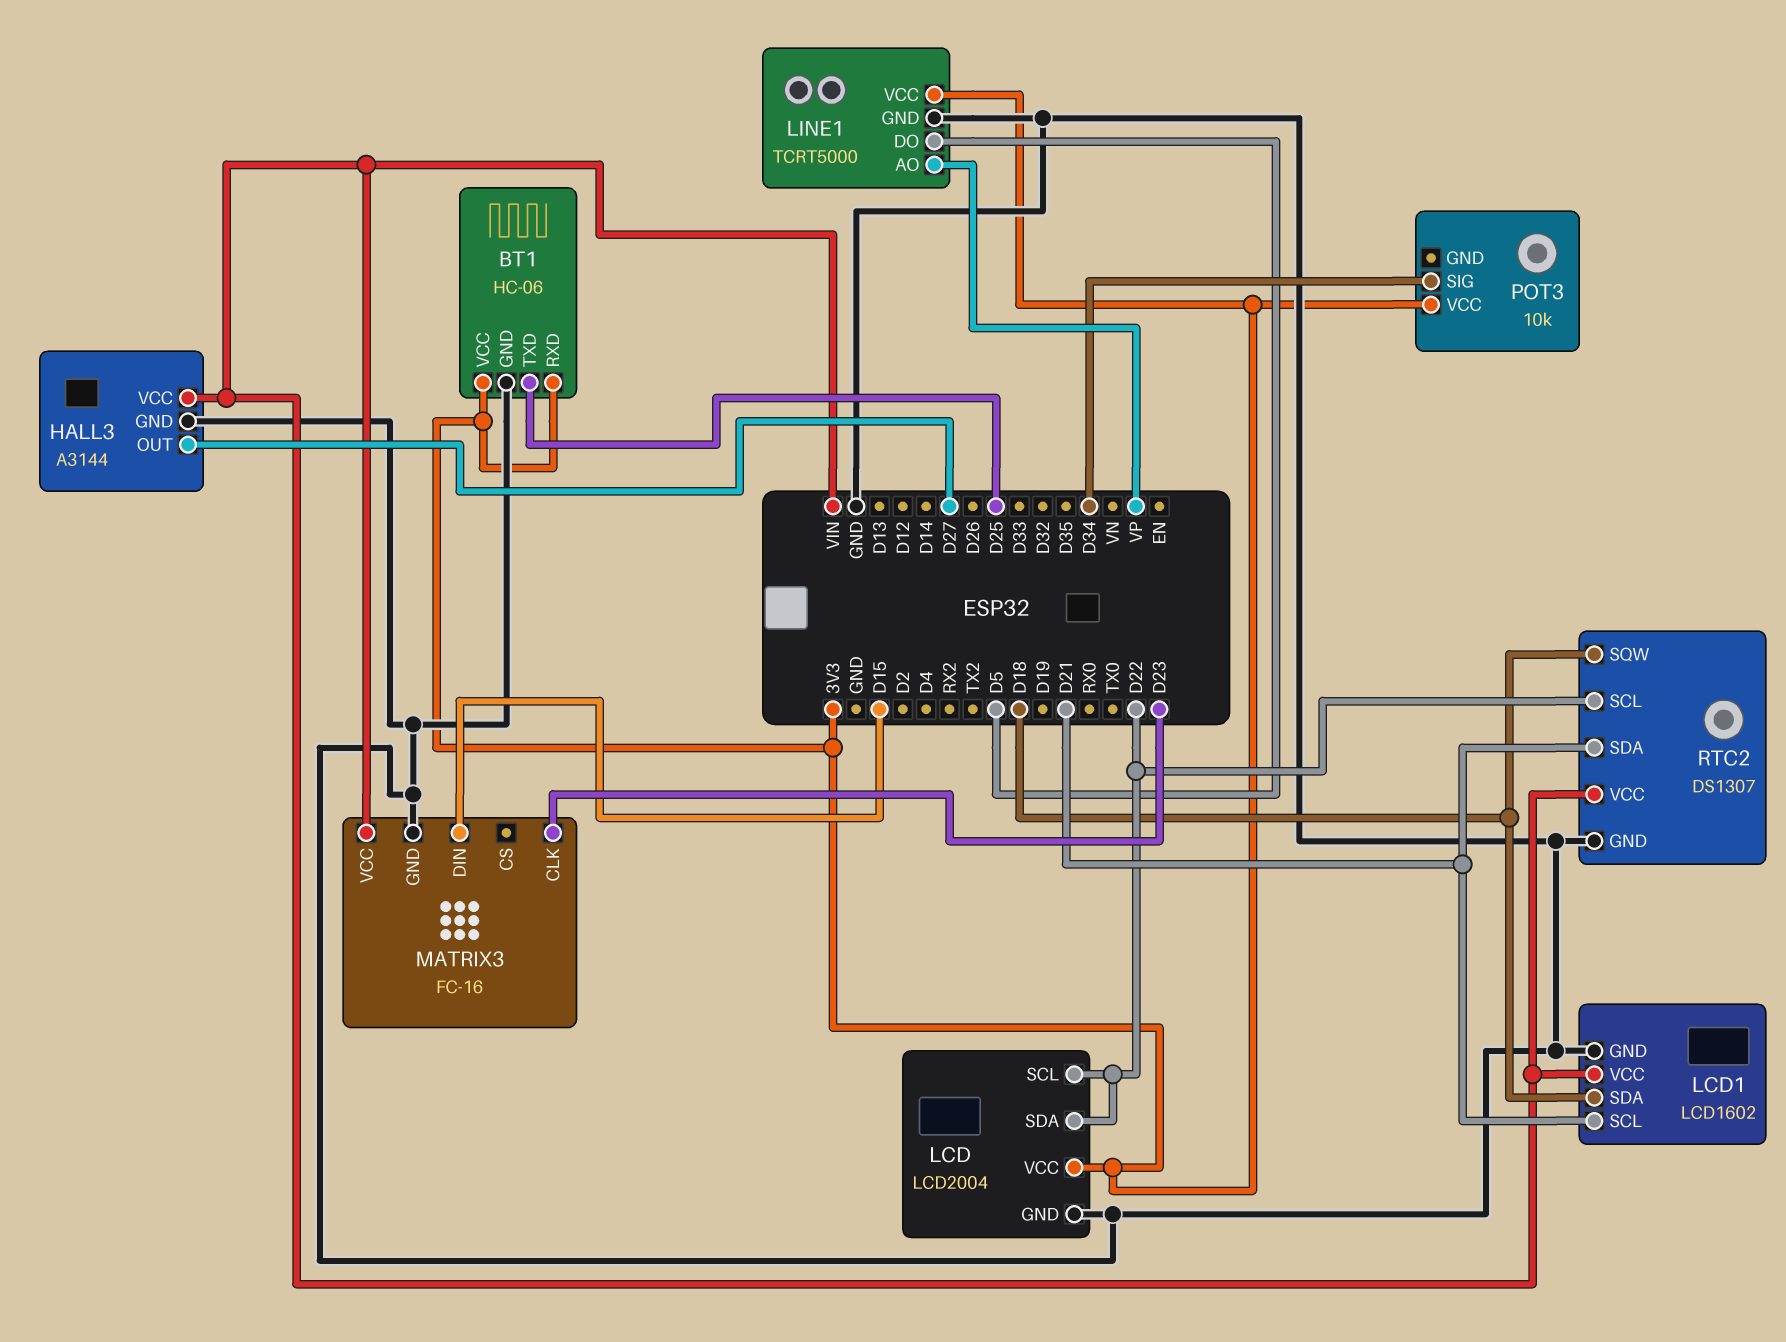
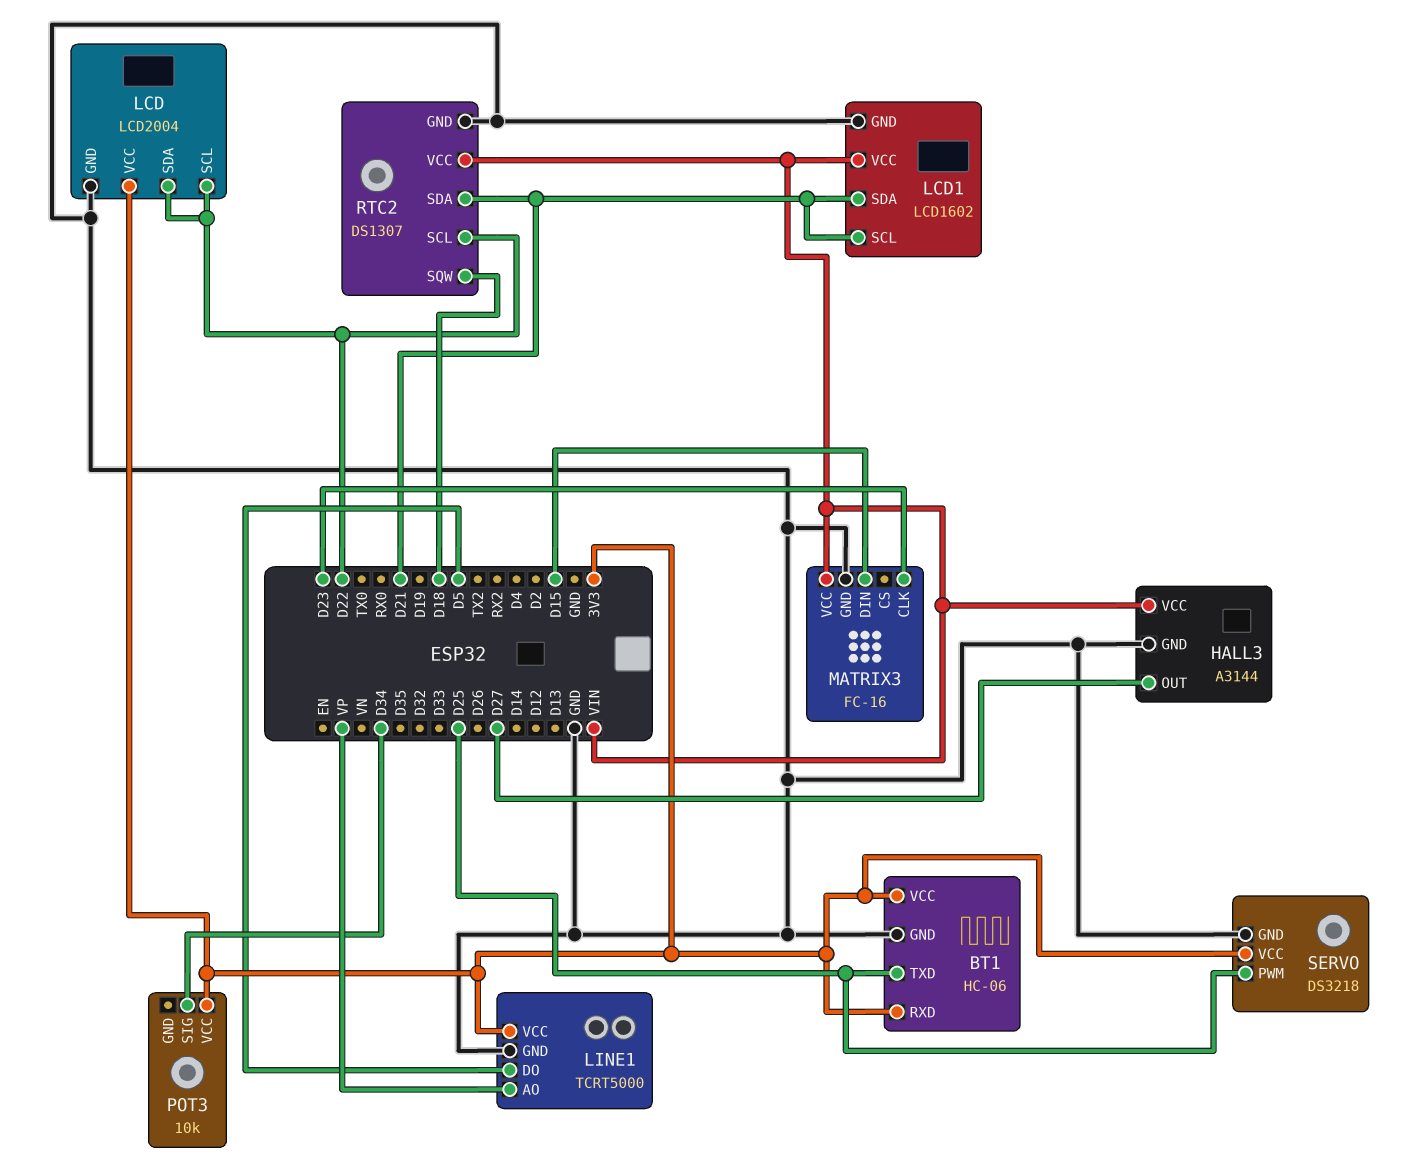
LCD1 pin SDA: D18 -> D21
SERVO: none -> DS3218
SERVO pin GND: none -> GND
SERVO pin PWM: none -> D25
SERVO pin VCC: none -> 3V3

